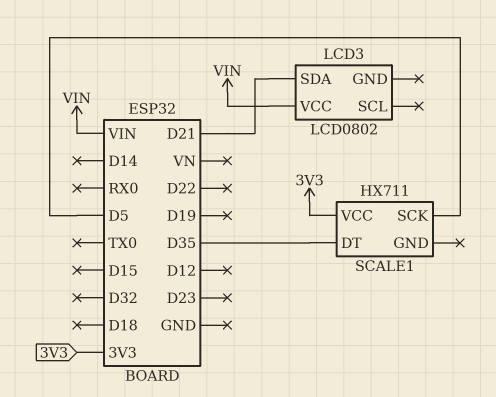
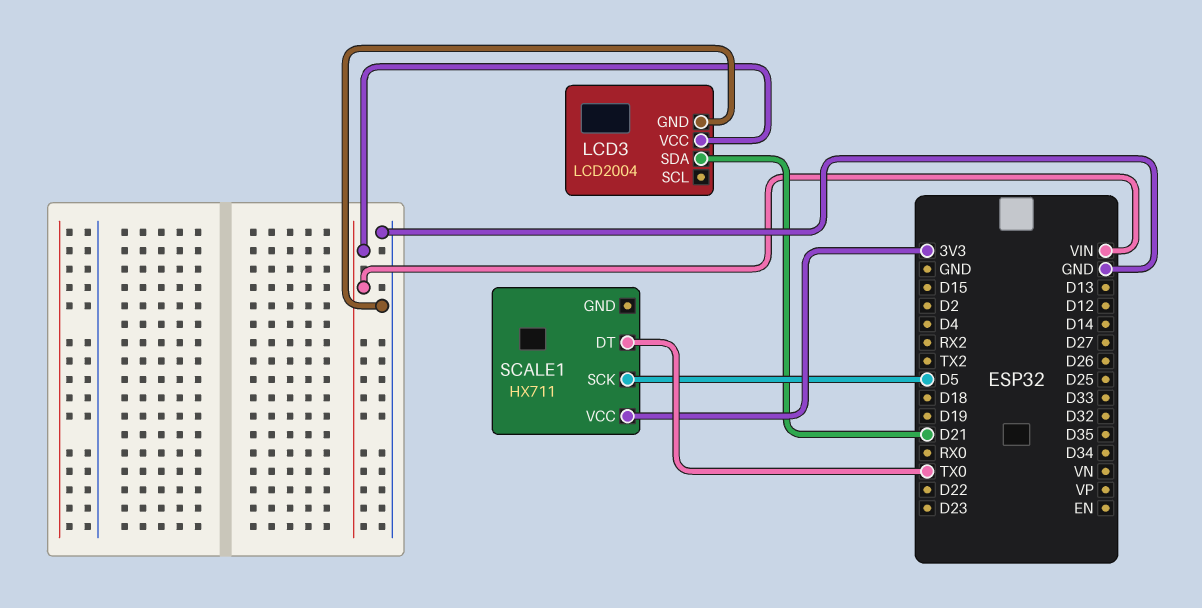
LCD3: LCD0802 -> LCD2004
LCD3 pin GND: none -> GND
SCALE1 pin DT: D35 -> TX0

